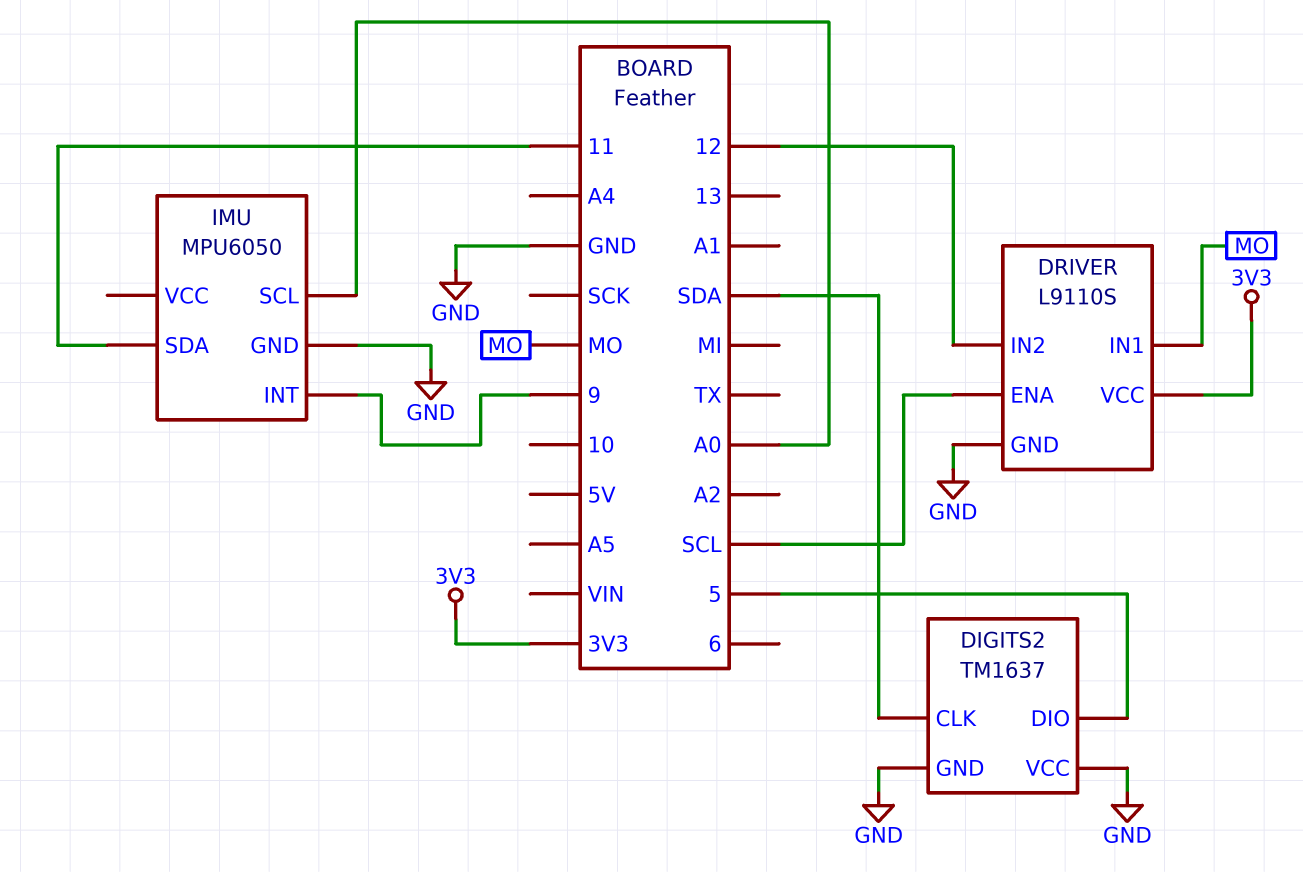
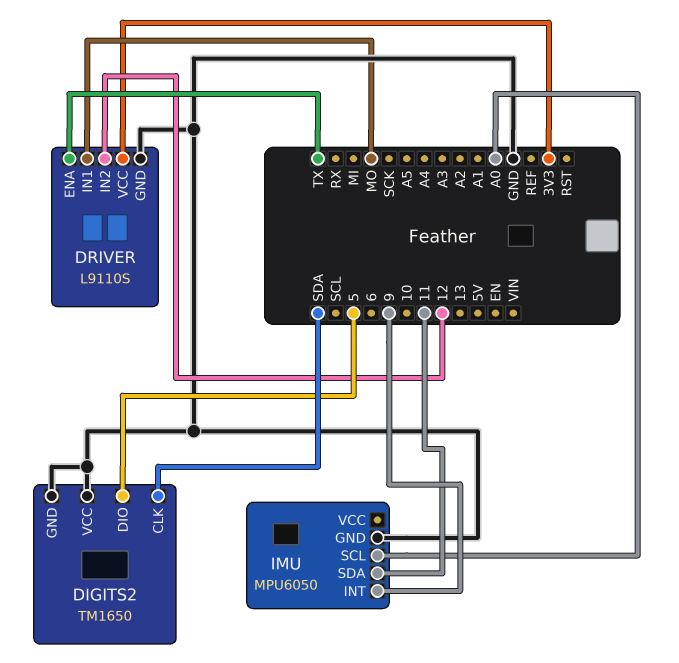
DIGITS2: TM1637 -> TM1650
DRIVER pin ENA: SCL -> TX

